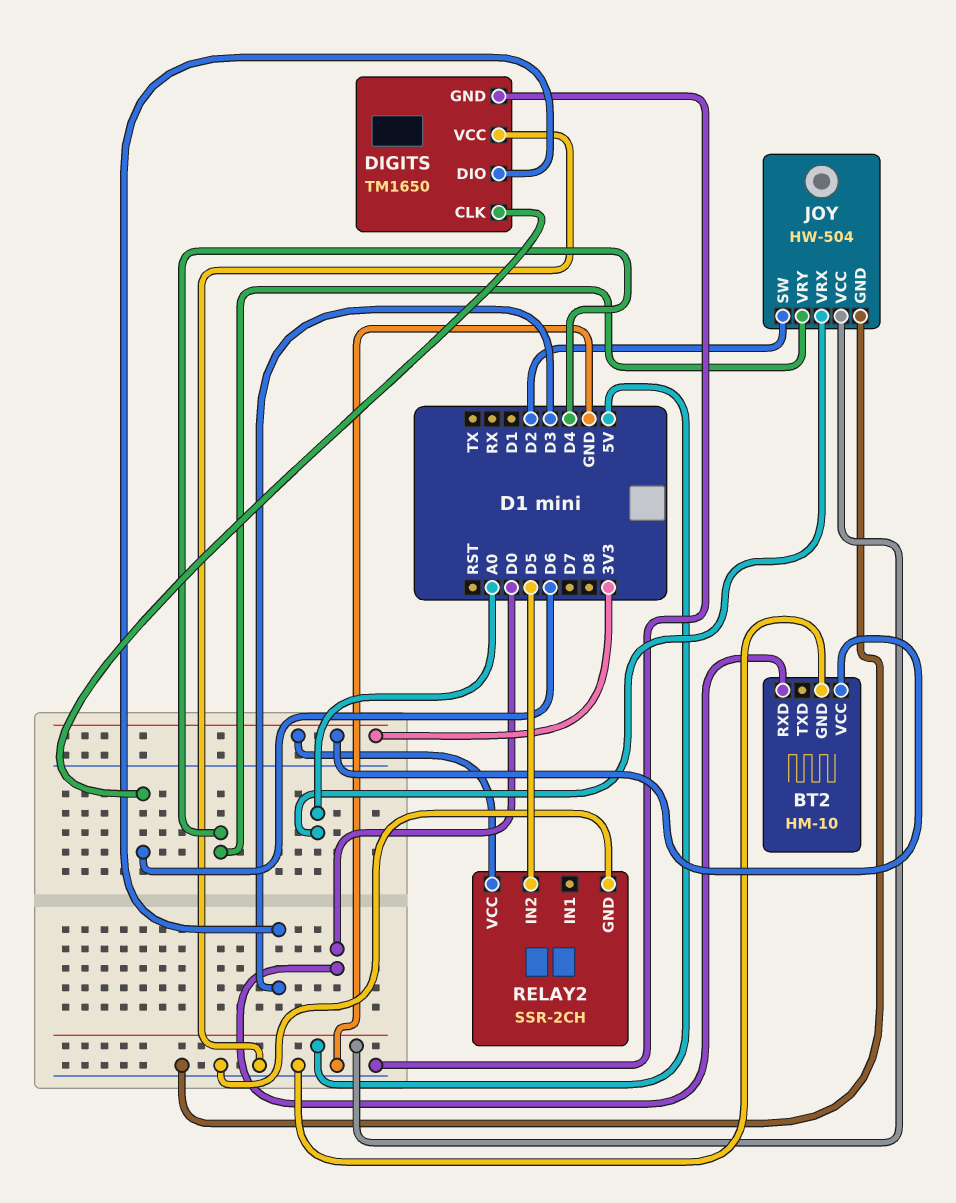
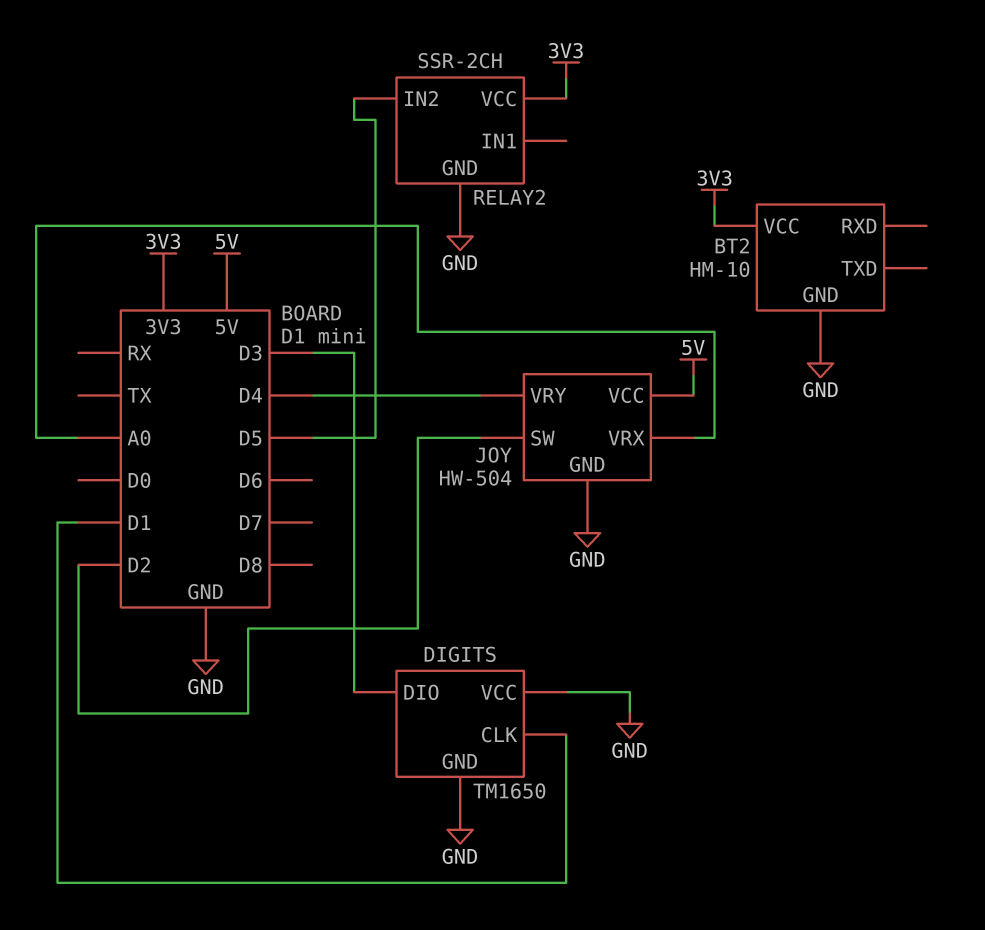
BT2 pin RXD: D0 -> none
DIGITS pin CLK: D6 -> D1

